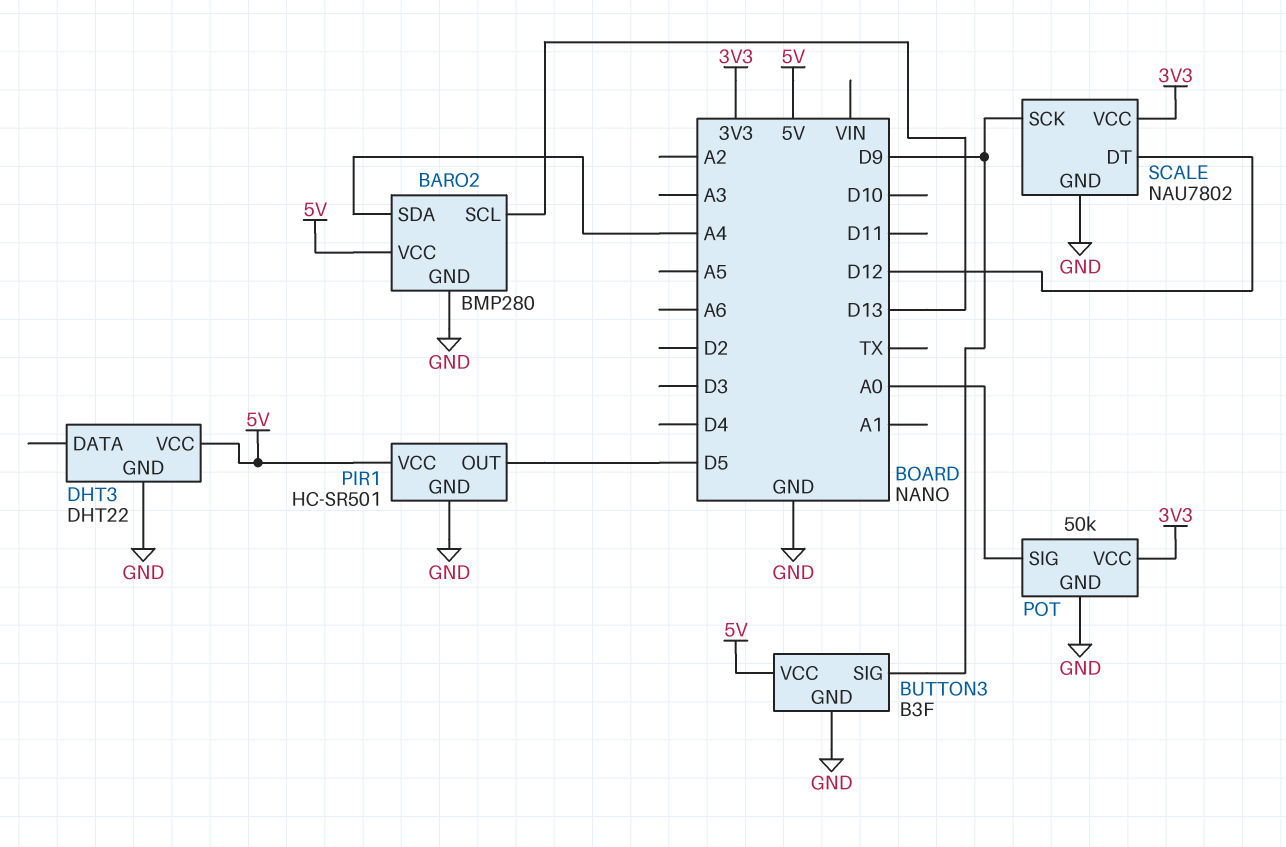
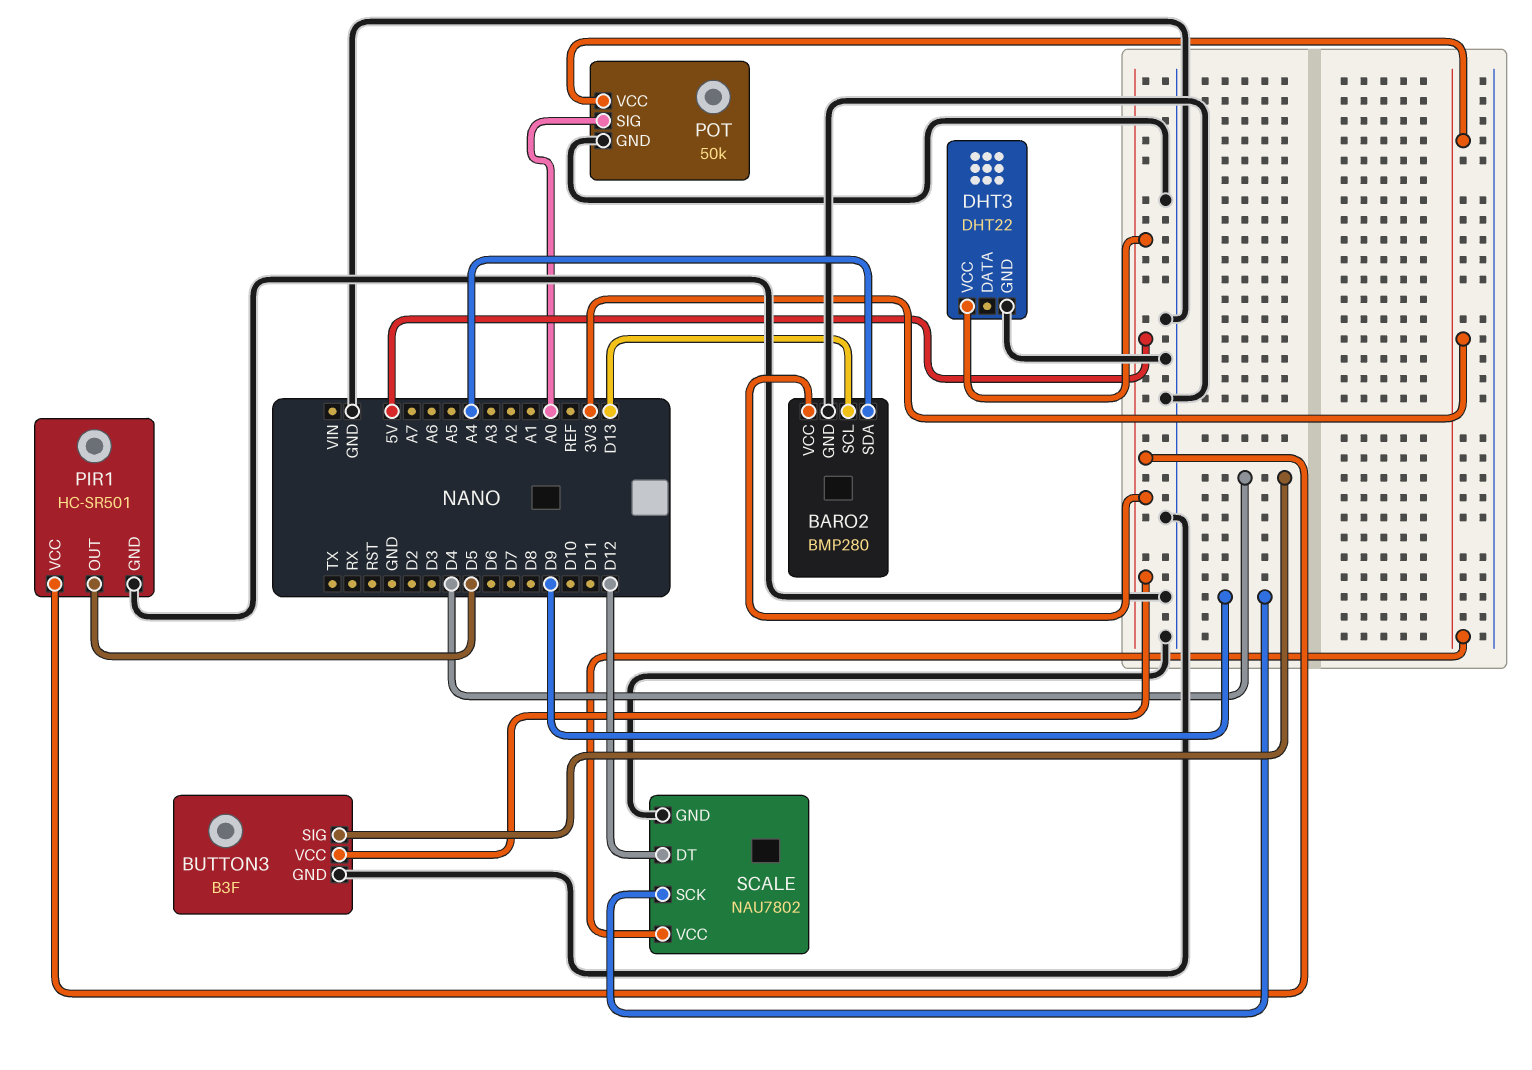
BUTTON3 pin SIG: D9 -> D4

